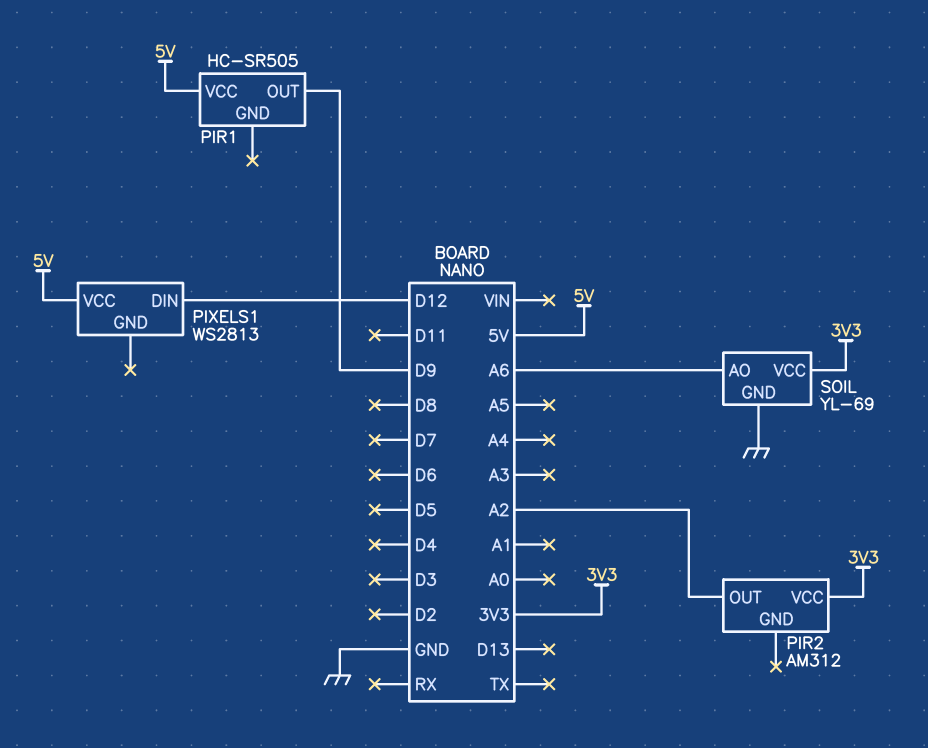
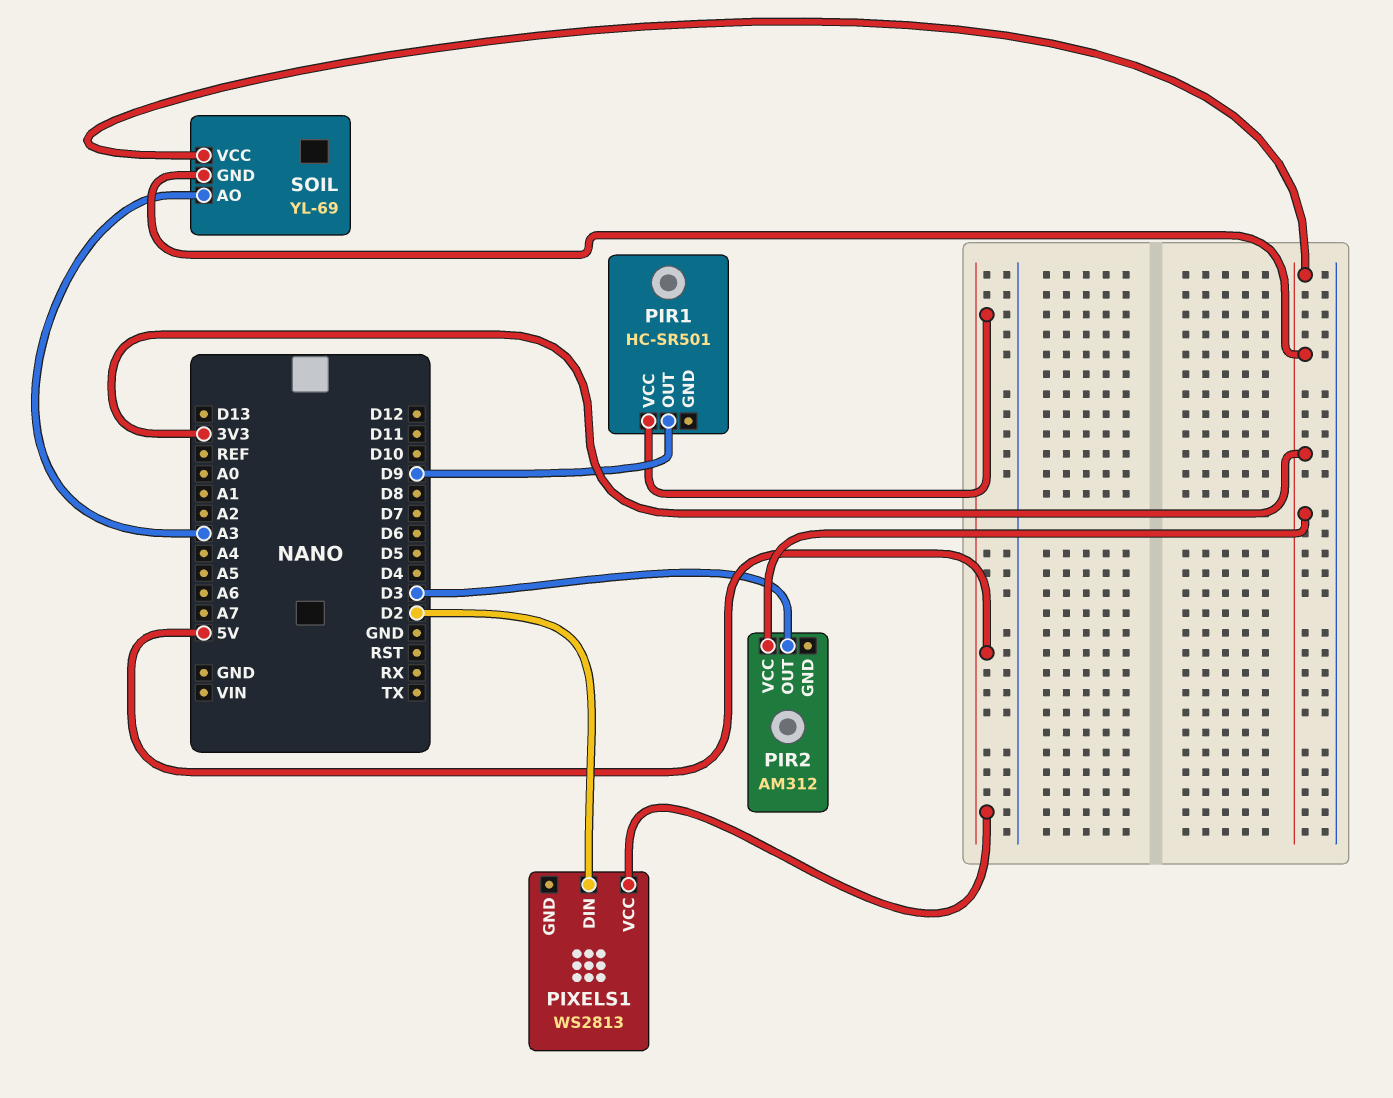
PIR1: HC-SR505 -> HC-SR501
PIR2 pin OUT: A2 -> D3
PIXELS1 pin DIN: D12 -> D2
SOIL pin AO: A6 -> A3
SOIL pin GND: GND -> 3V3

